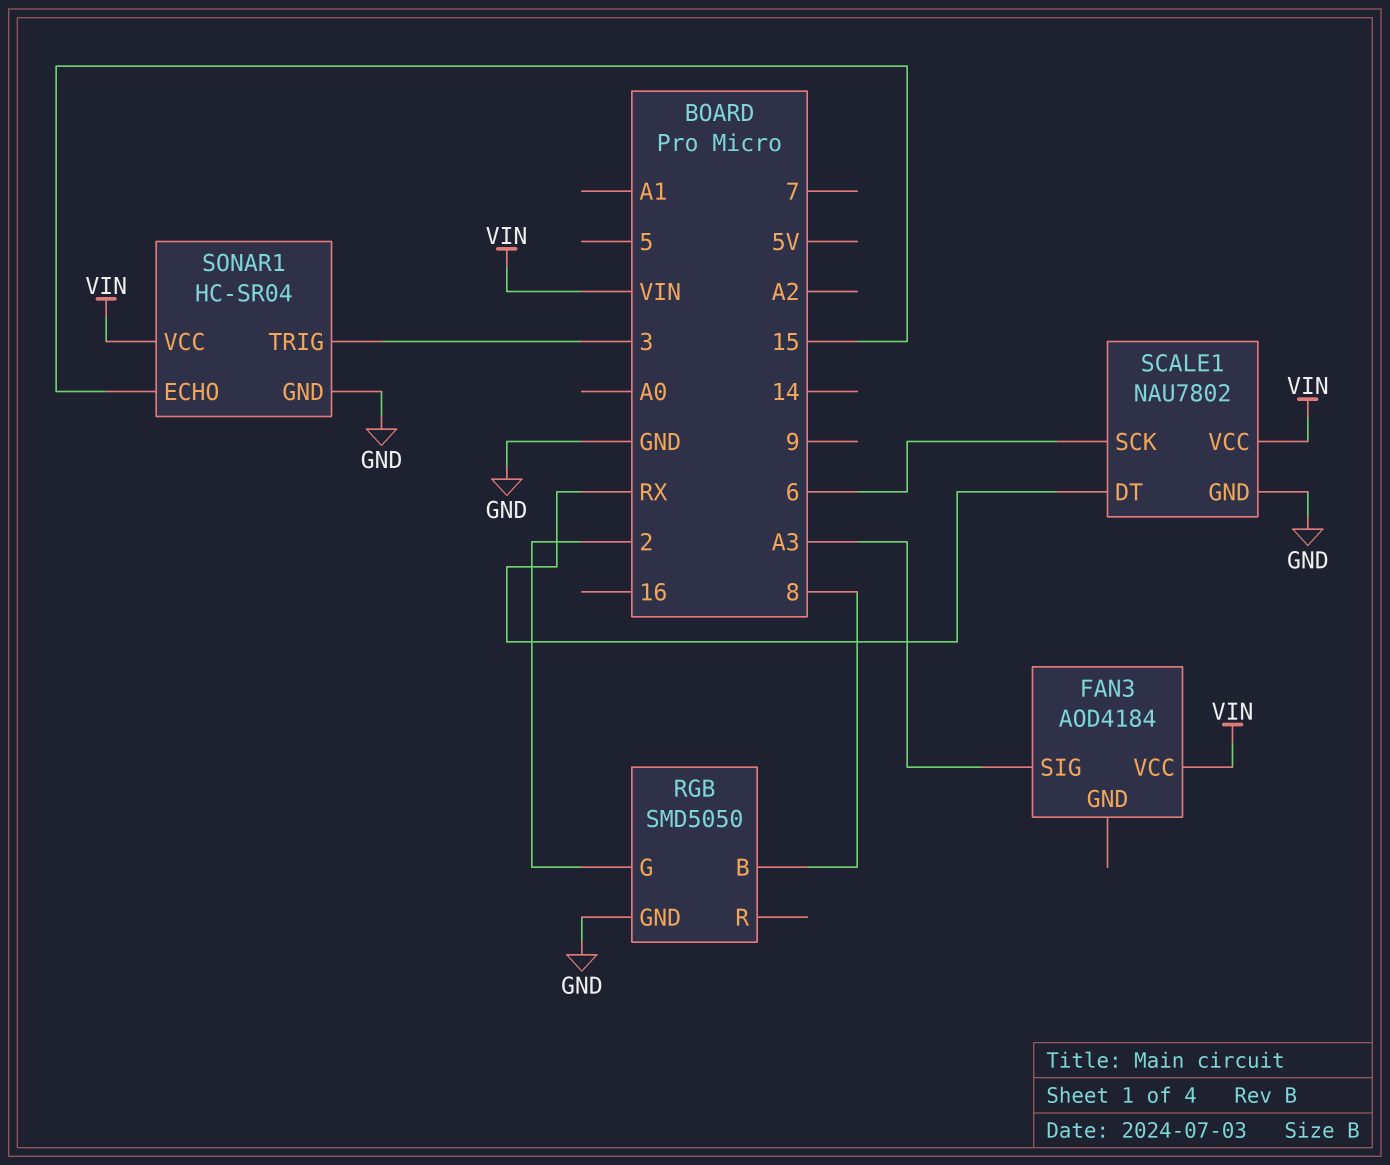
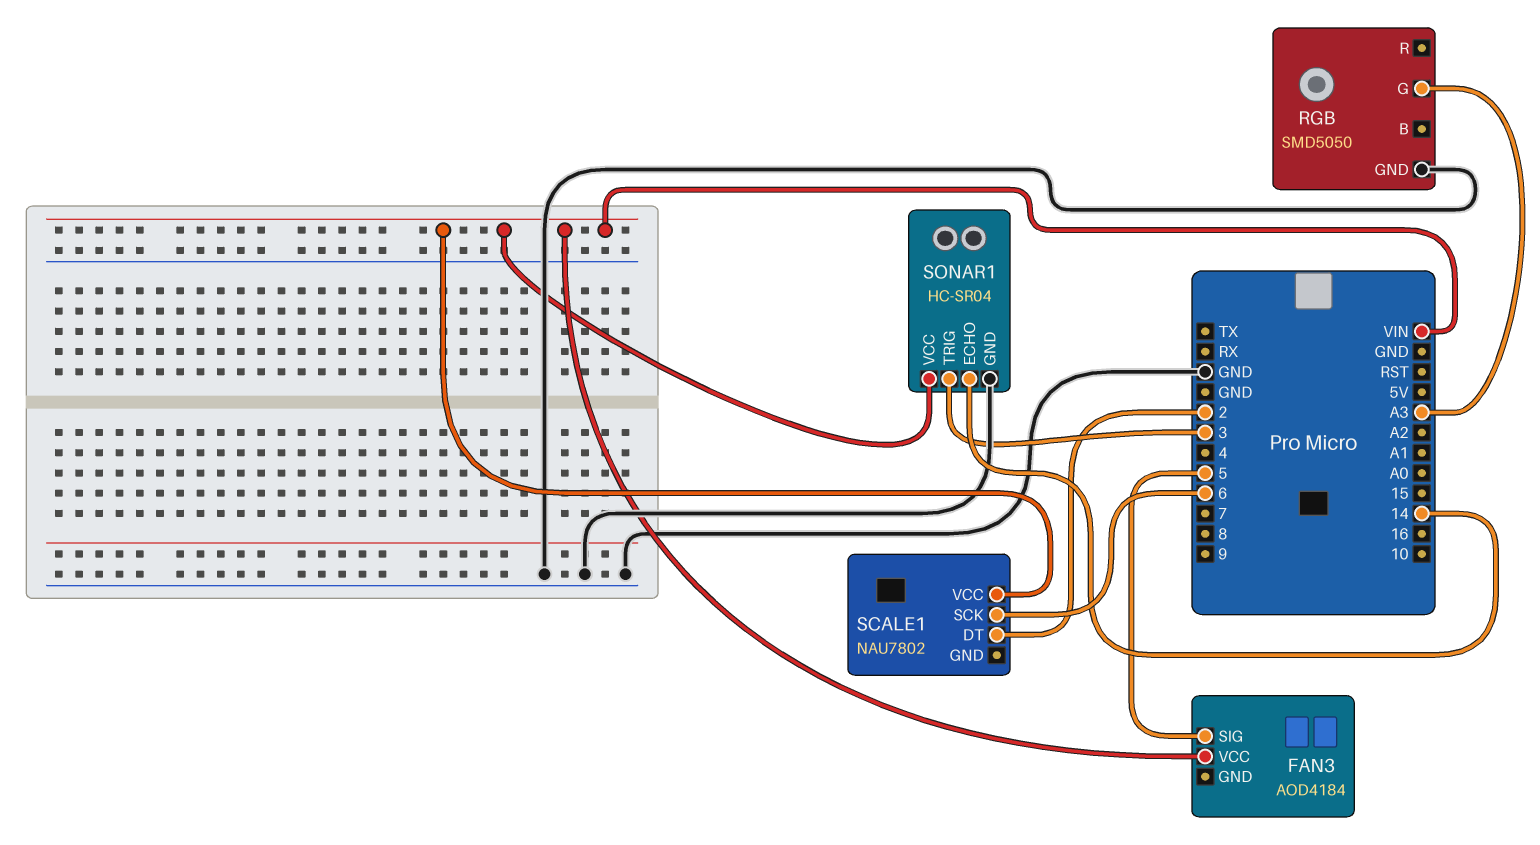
FAN3 pin SIG: A3 -> 5
RGB pin B: 8 -> none
RGB pin G: 2 -> A3
SCALE1 pin DT: RX -> 2
SCALE1 pin GND: GND -> none
SONAR1 pin ECHO: 15 -> 14

